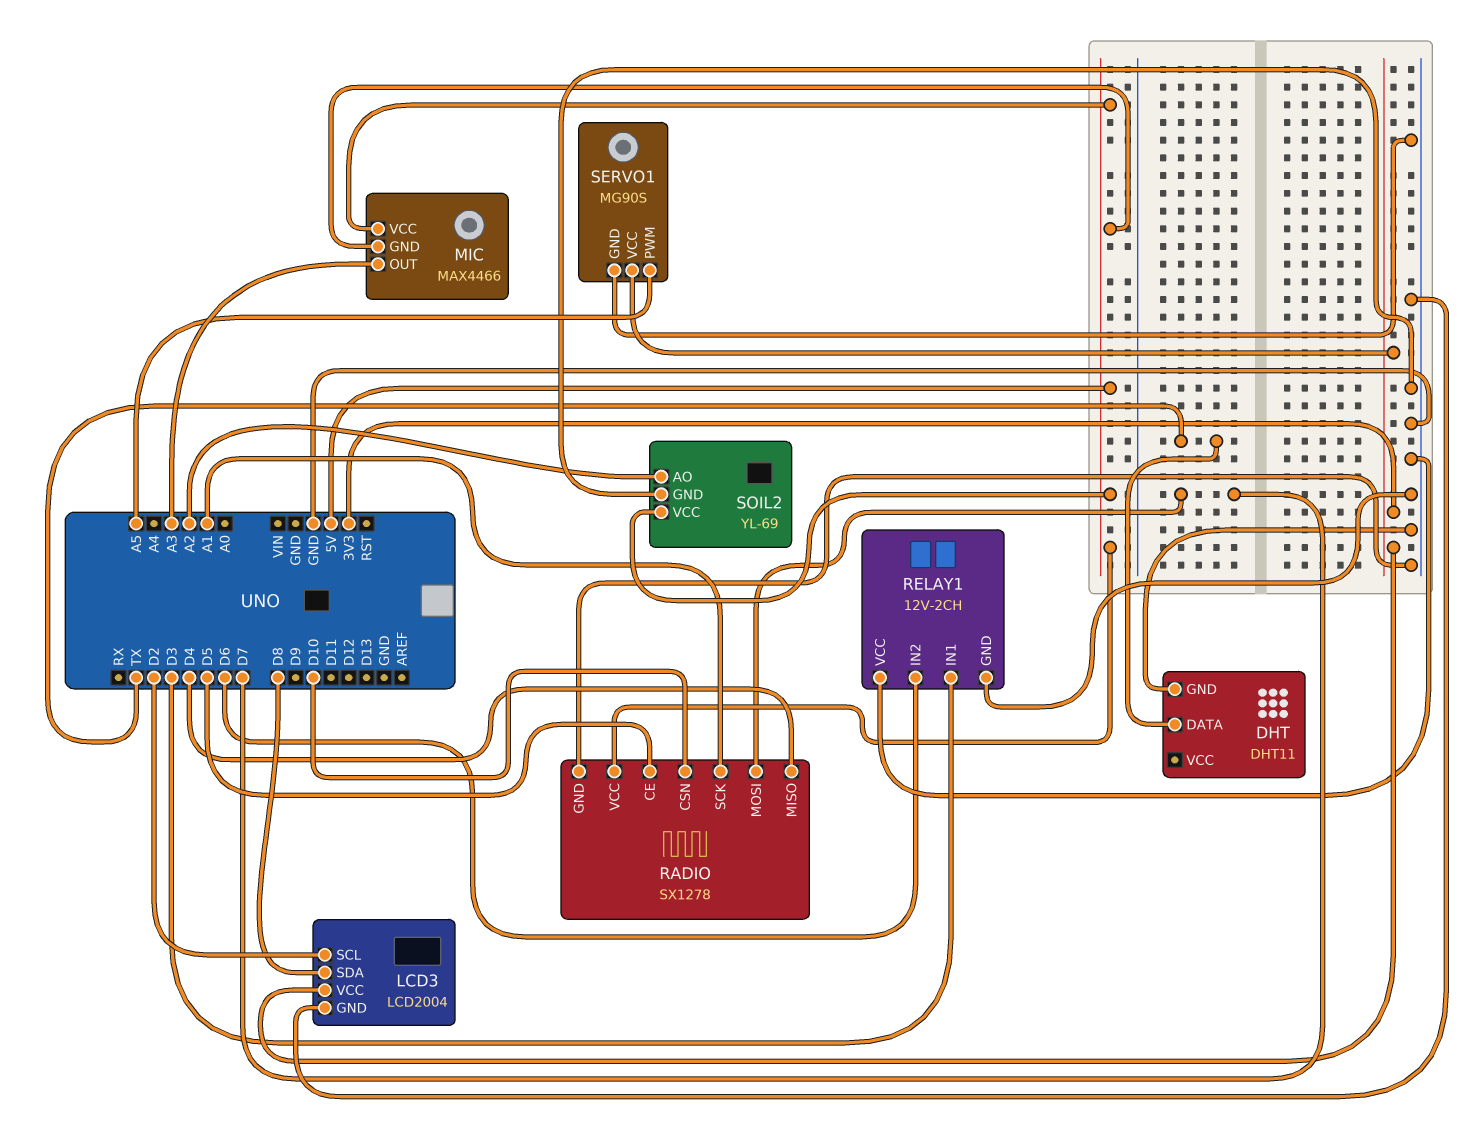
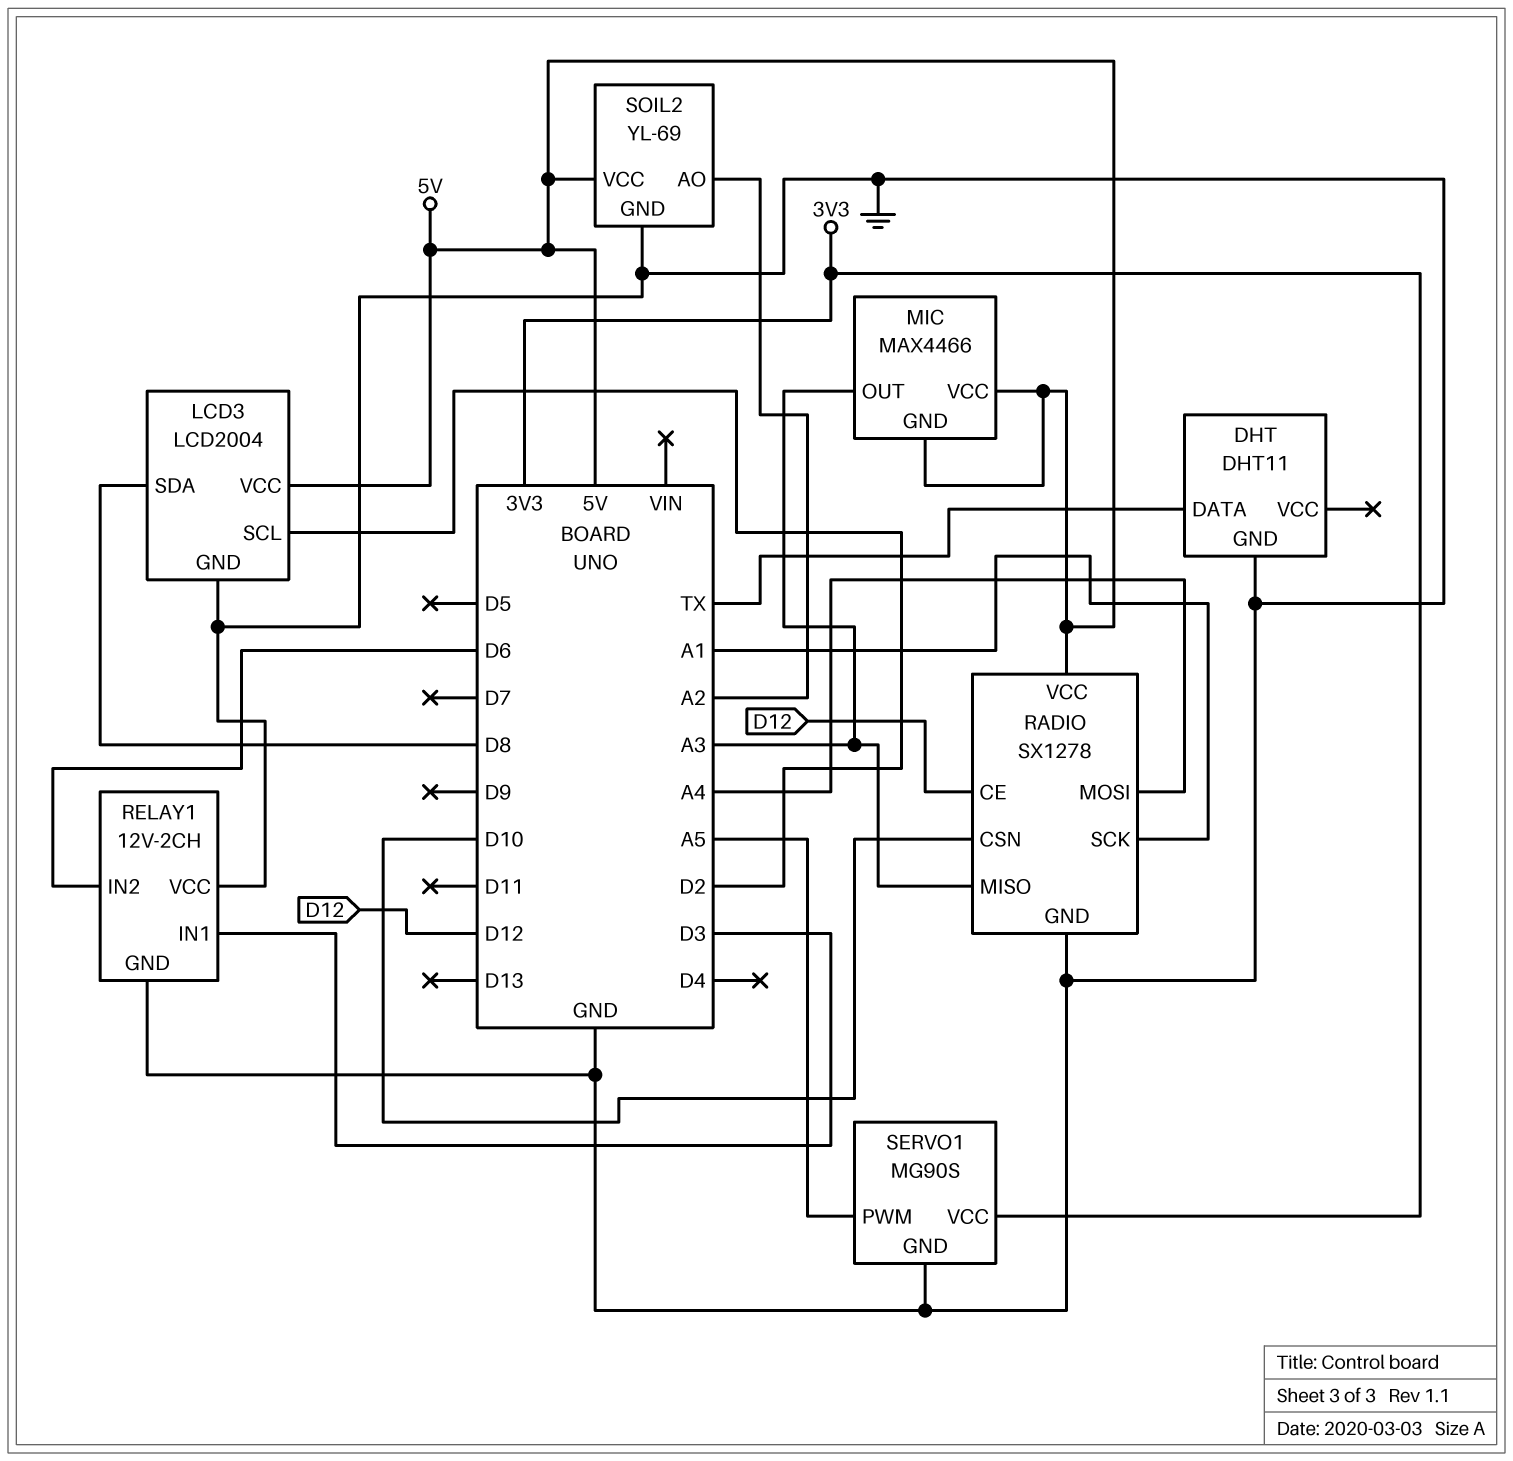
LCD3 pin VCC: 3V3 -> 5V
RADIO pin CE: D5 -> D12
RADIO pin MISO: D4 -> A3
RADIO pin MOSI: D7 -> A4

